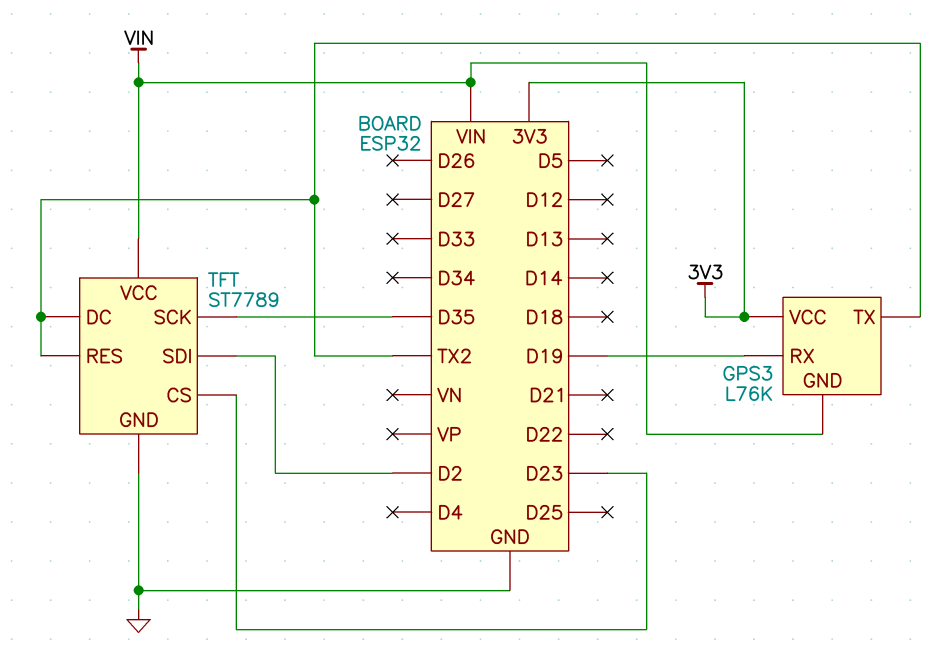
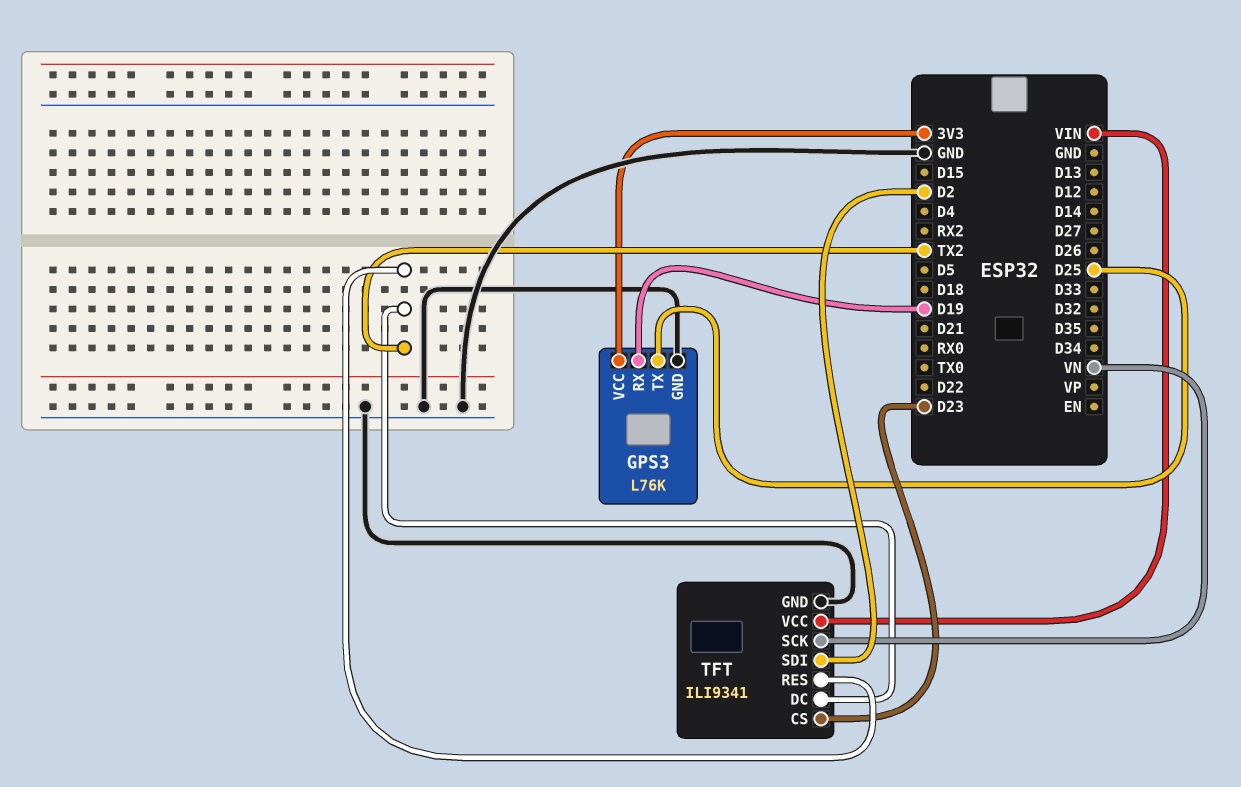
GPS3 pin GND: VIN -> GND
GPS3 pin TX: TX2 -> D25
TFT: ST7789 -> ILI9341
TFT pin SCK: D35 -> VN

